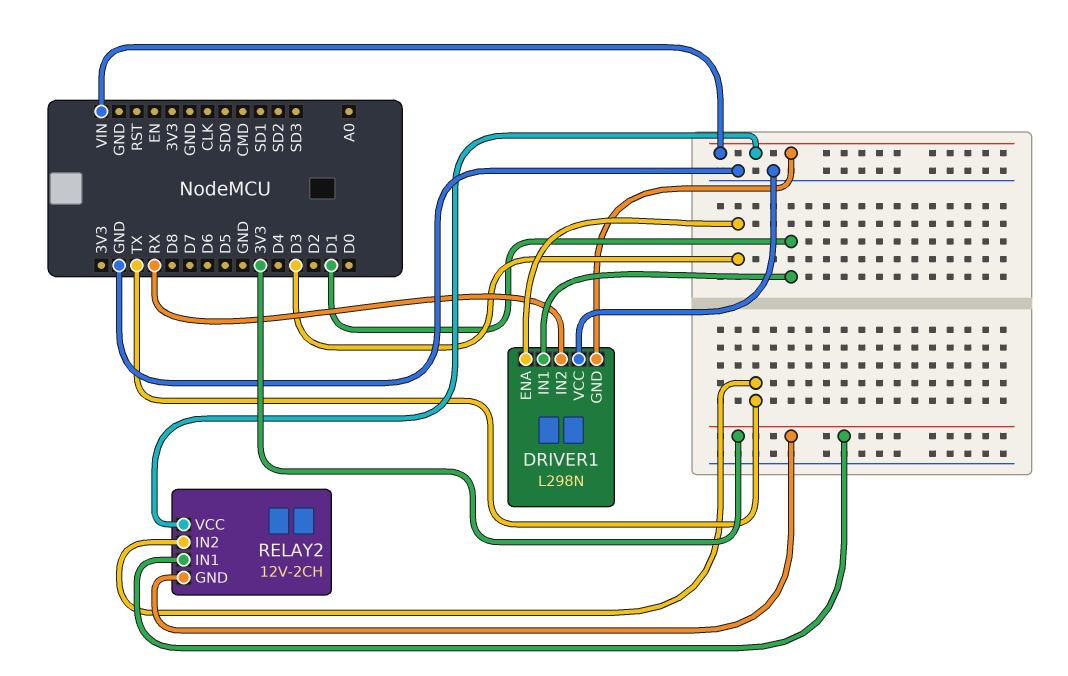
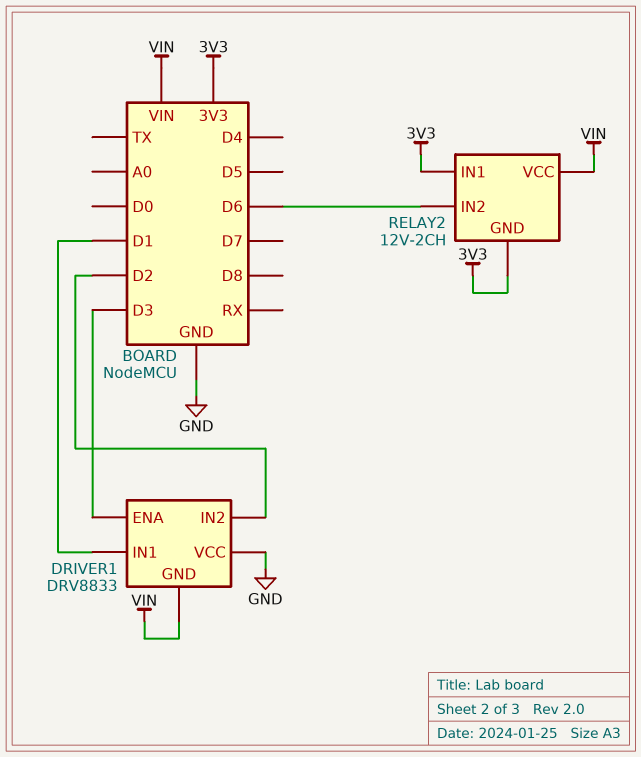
DRIVER1: L298N -> DRV8833
DRIVER1 pin IN2: RX -> D2
RELAY2 pin IN2: TX -> D6

